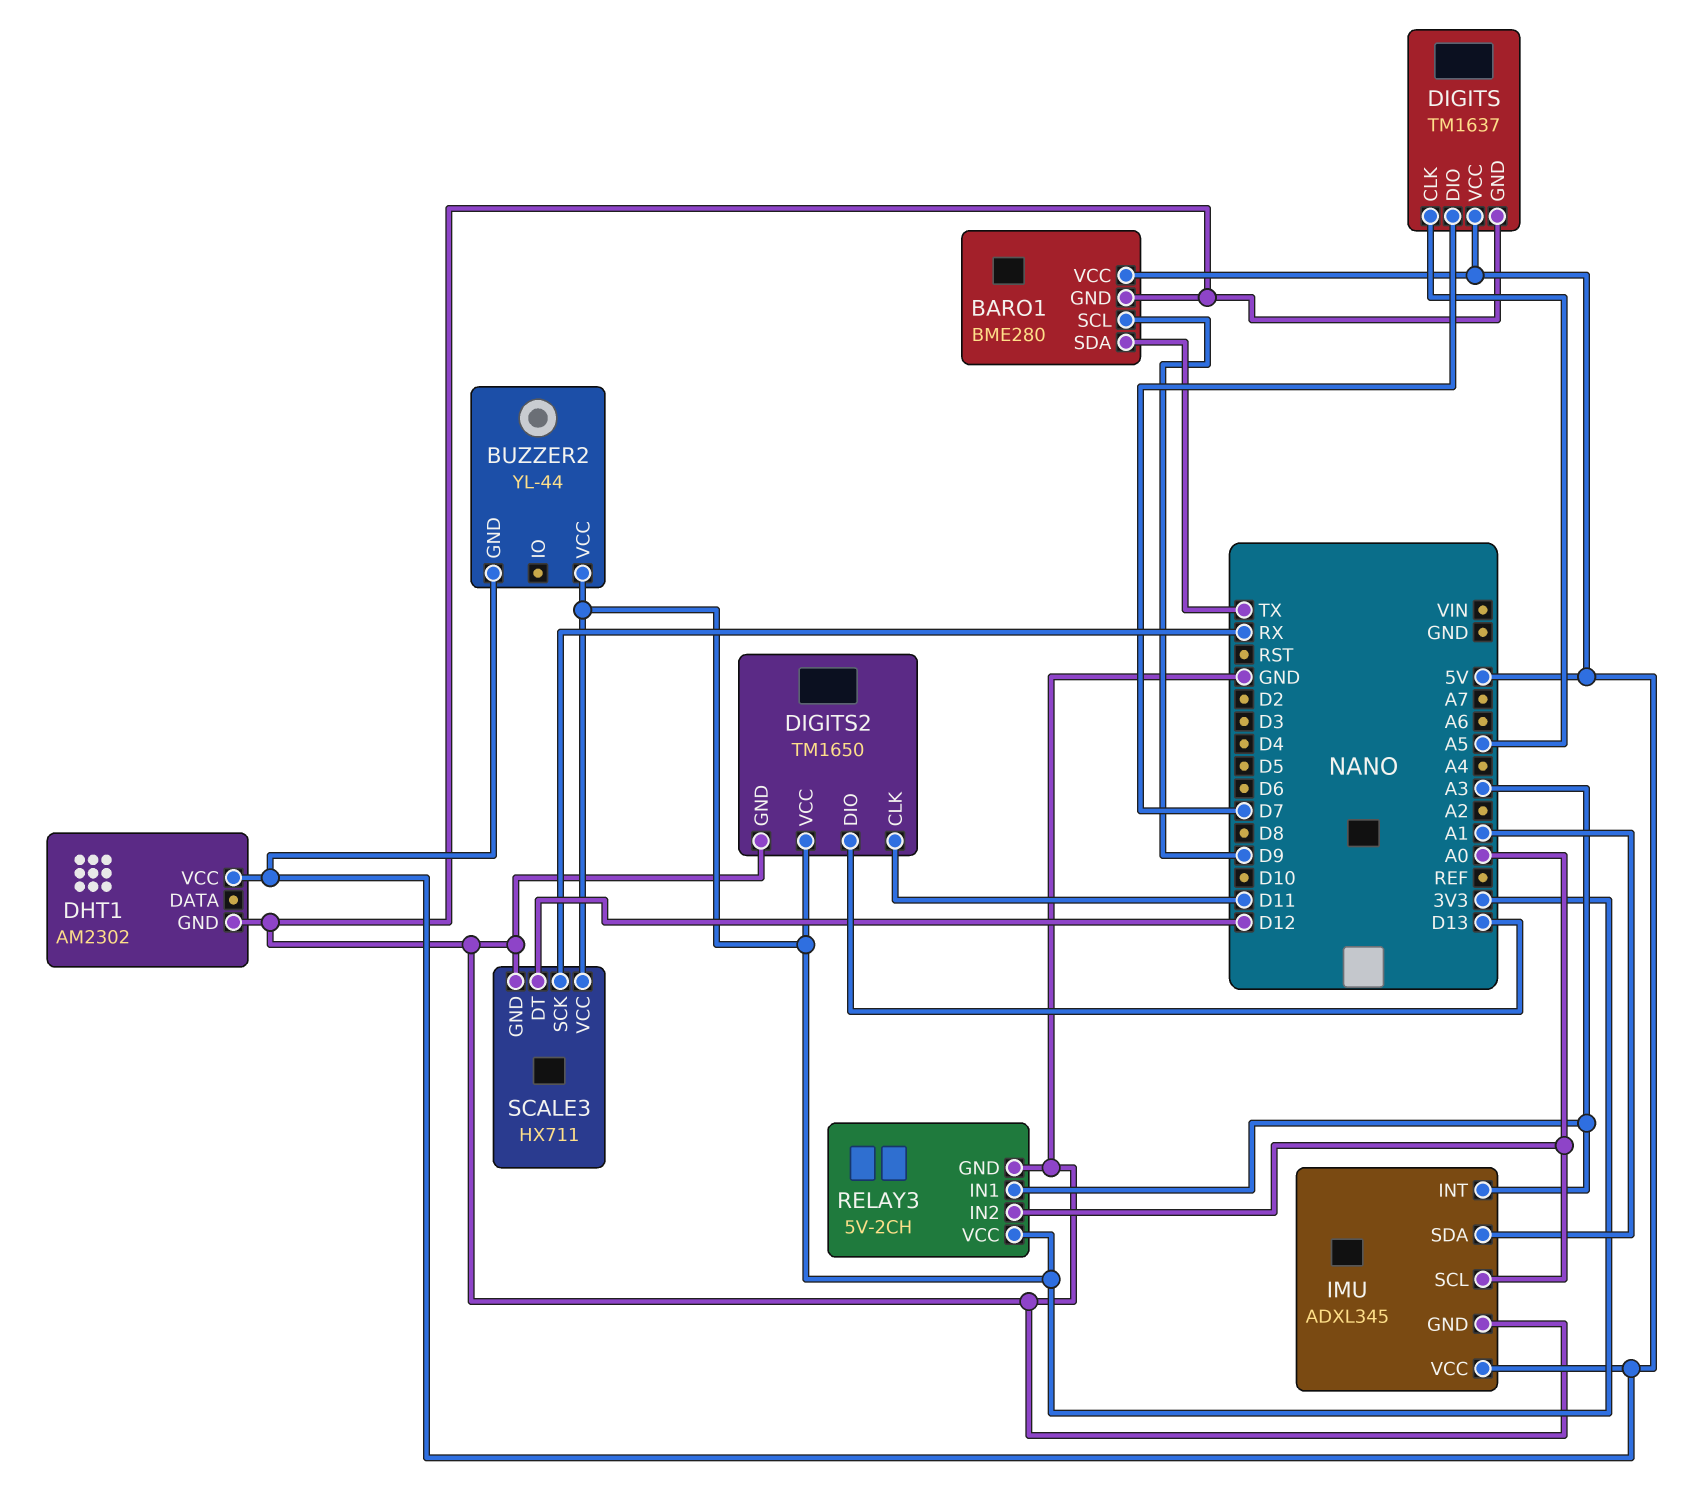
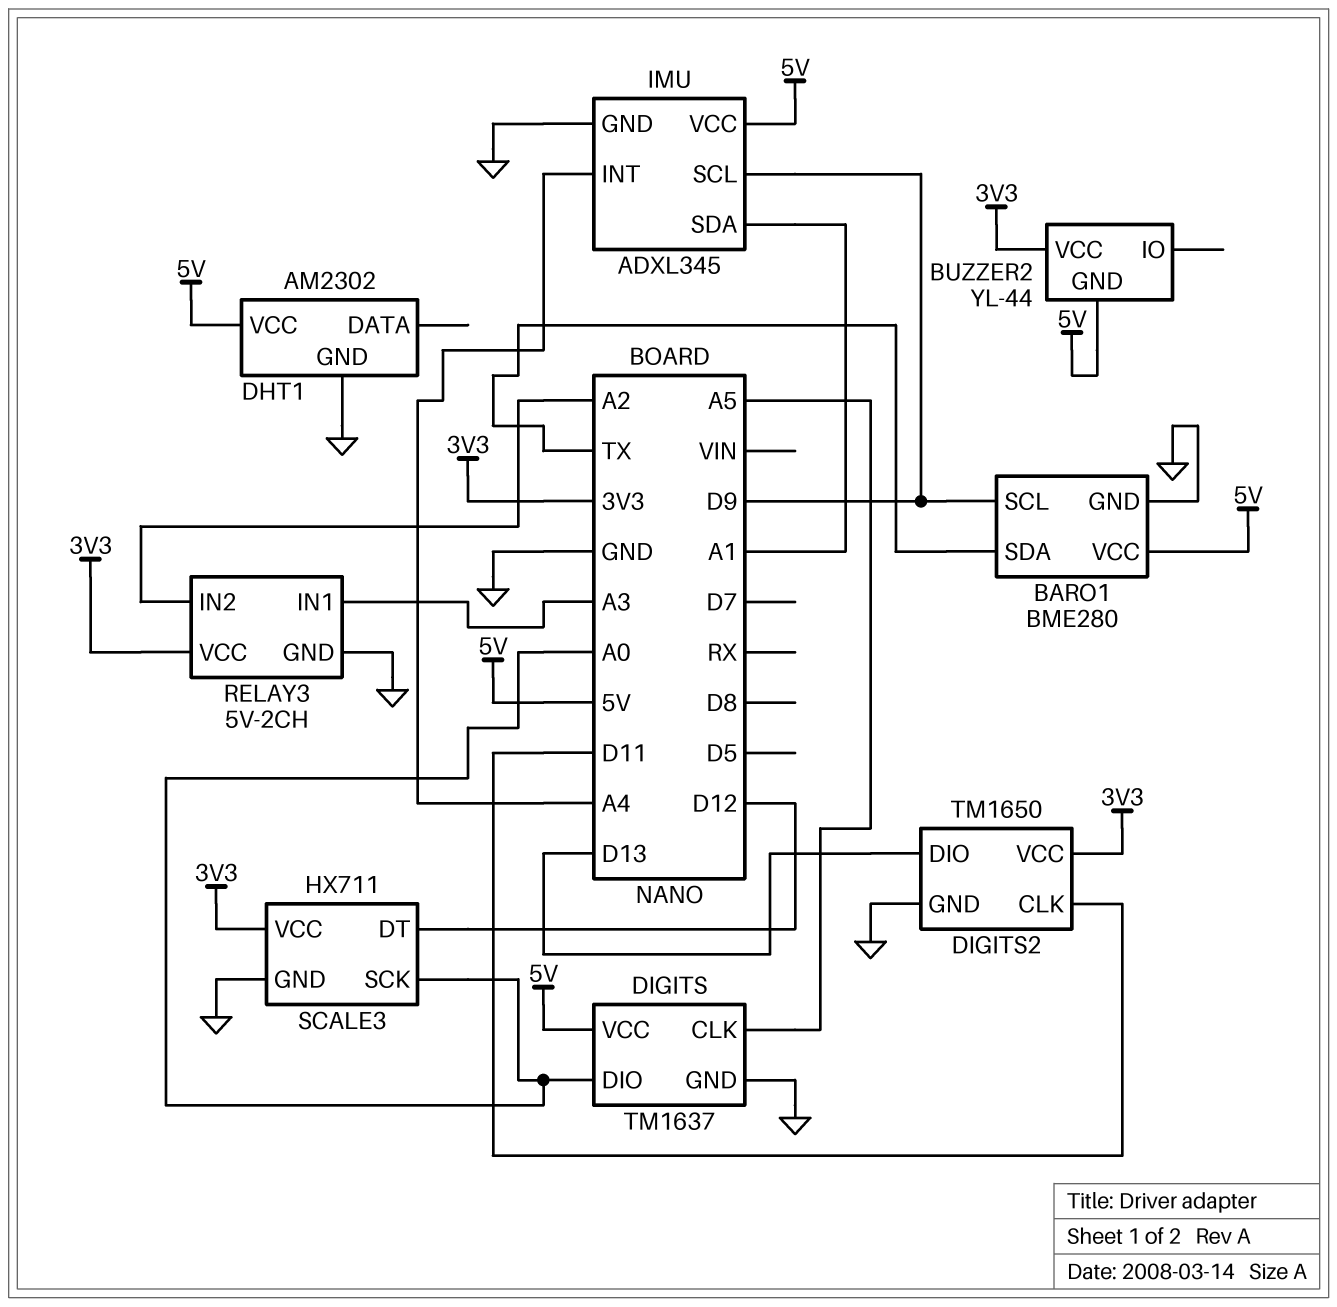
DIGITS pin DIO: D7 -> A0
IMU pin INT: A3 -> A4
IMU pin SCL: A0 -> D9
RELAY3 pin IN2: A0 -> A2
SCALE3 pin SCK: RX -> A0

